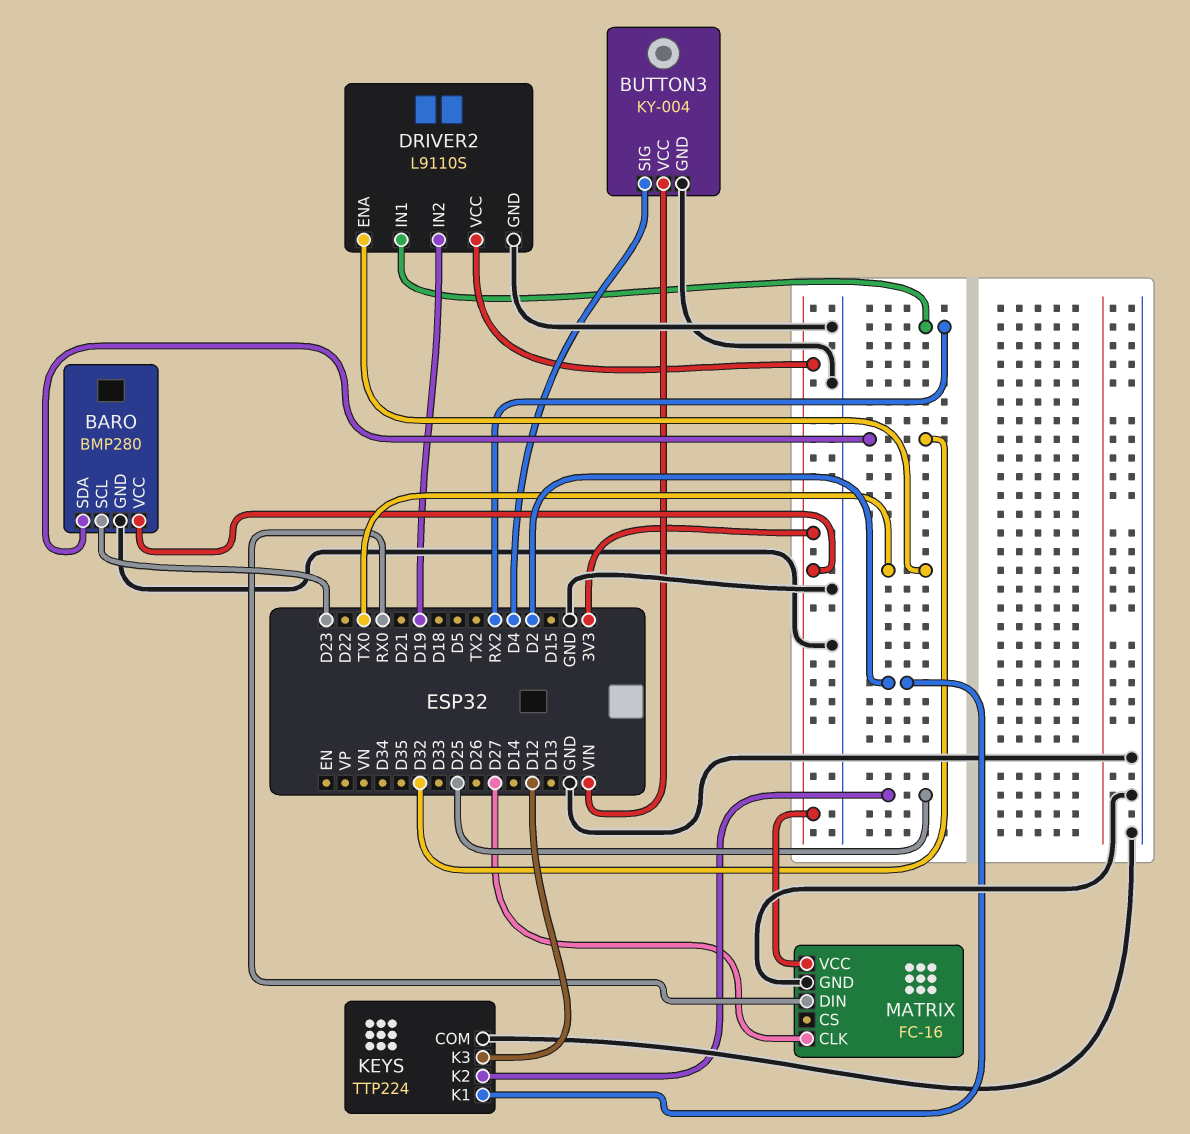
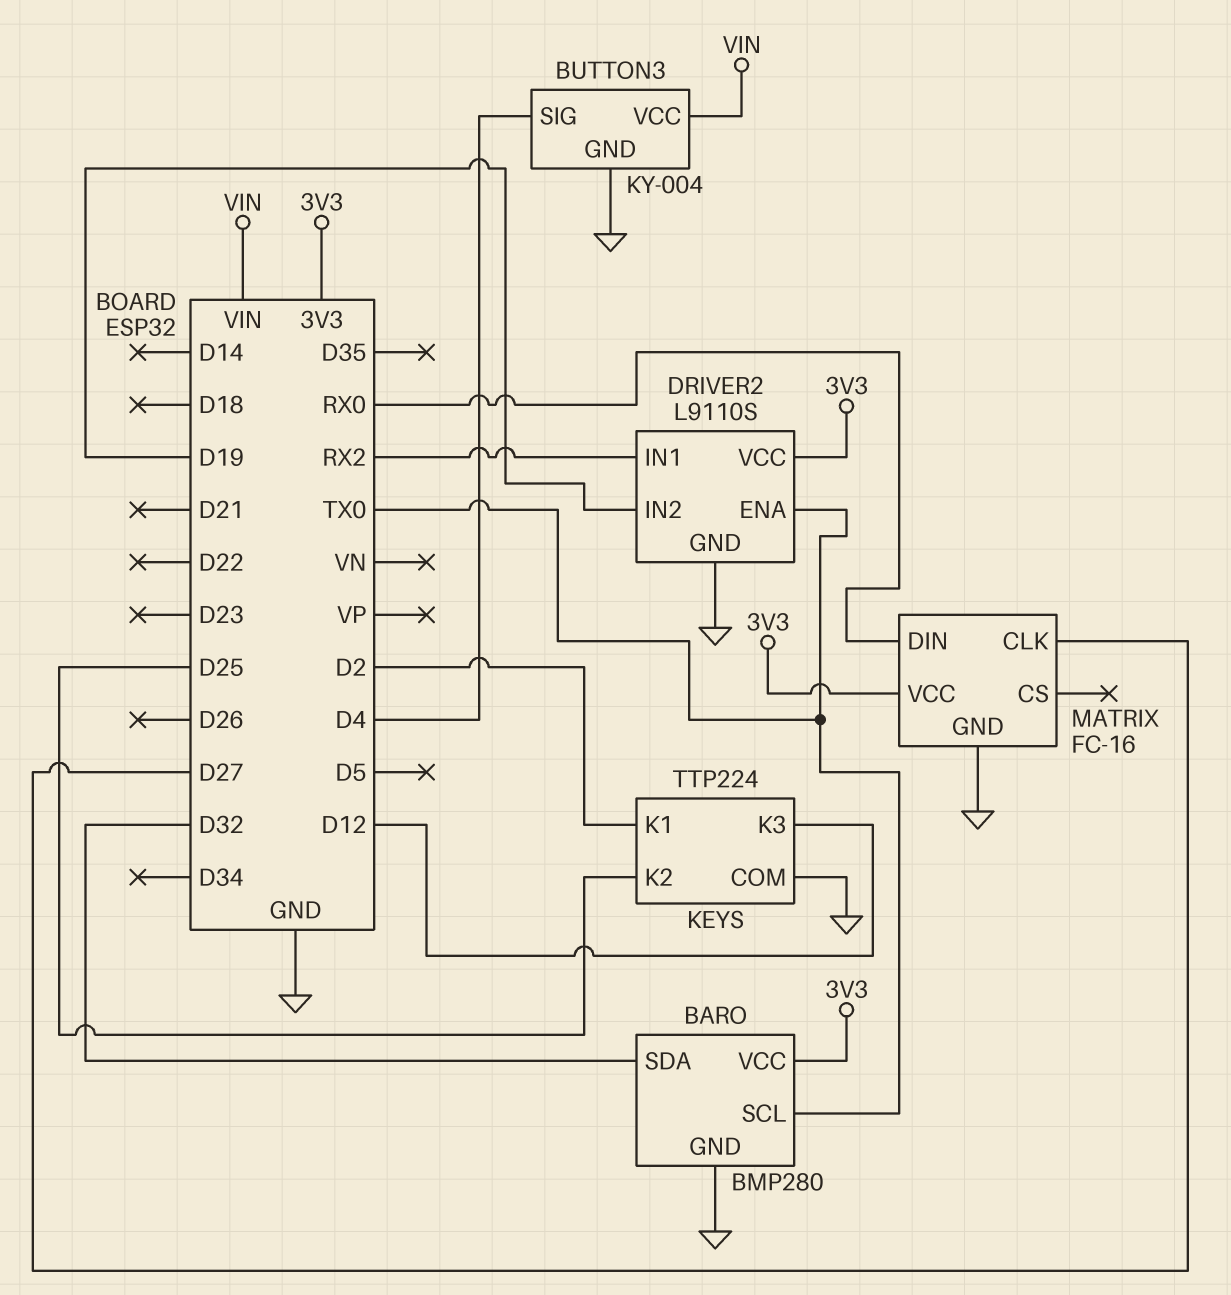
BARO pin SCL: D23 -> TX0

